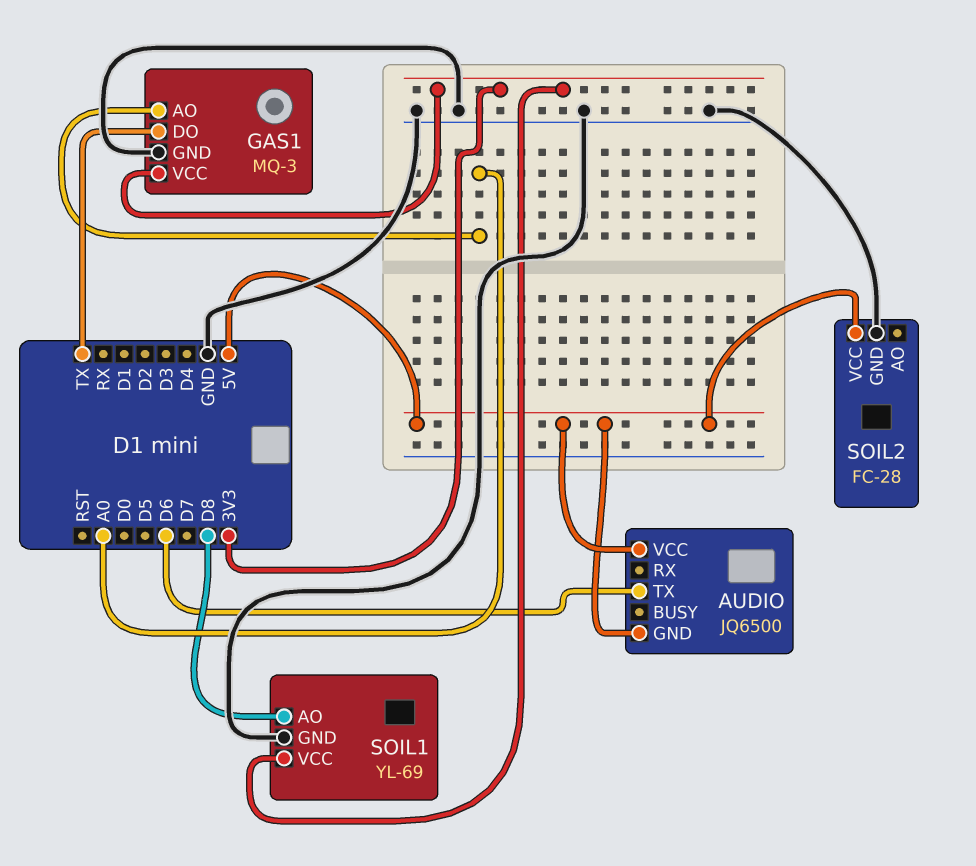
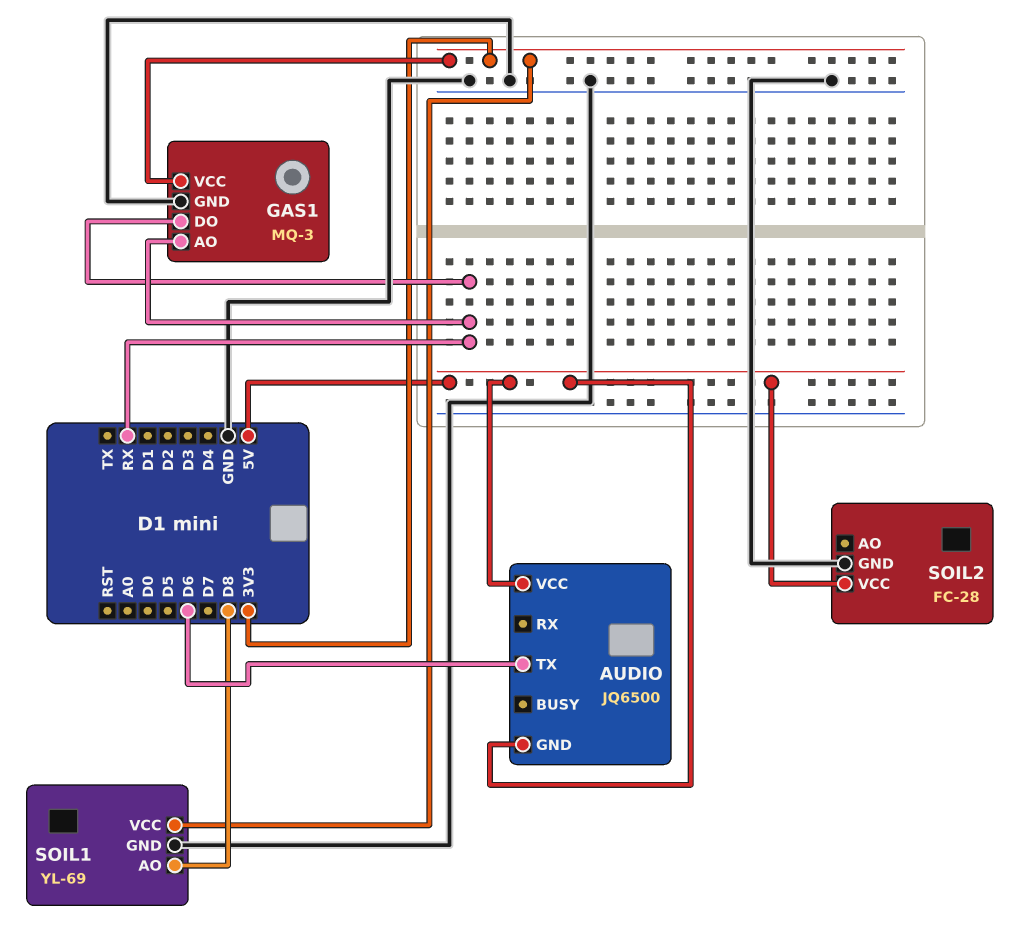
GAS1 pin AO: A0 -> RX
GAS1 pin DO: TX -> RX

